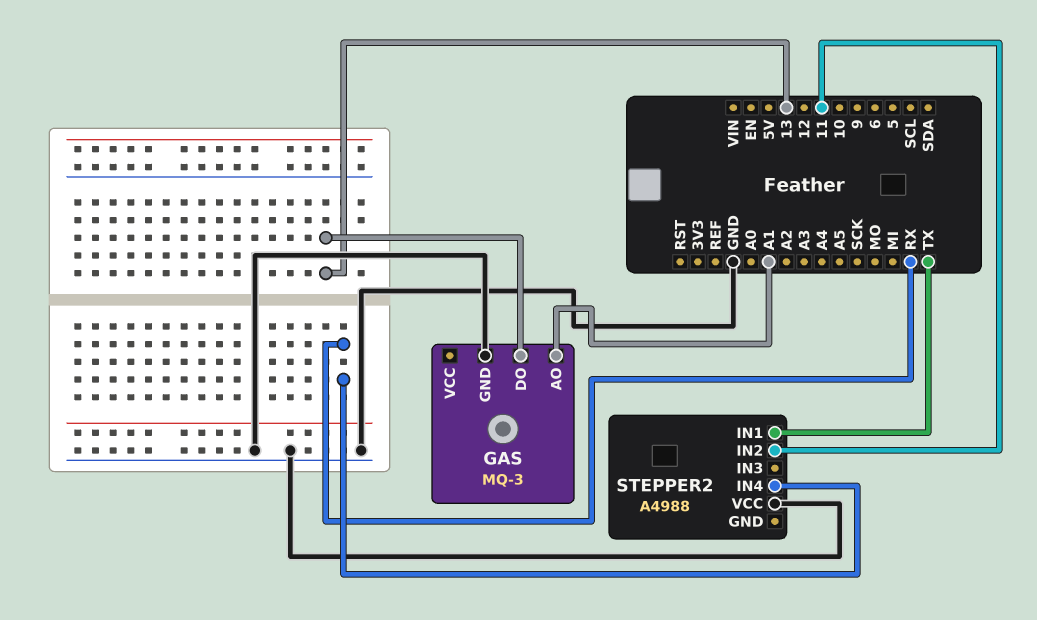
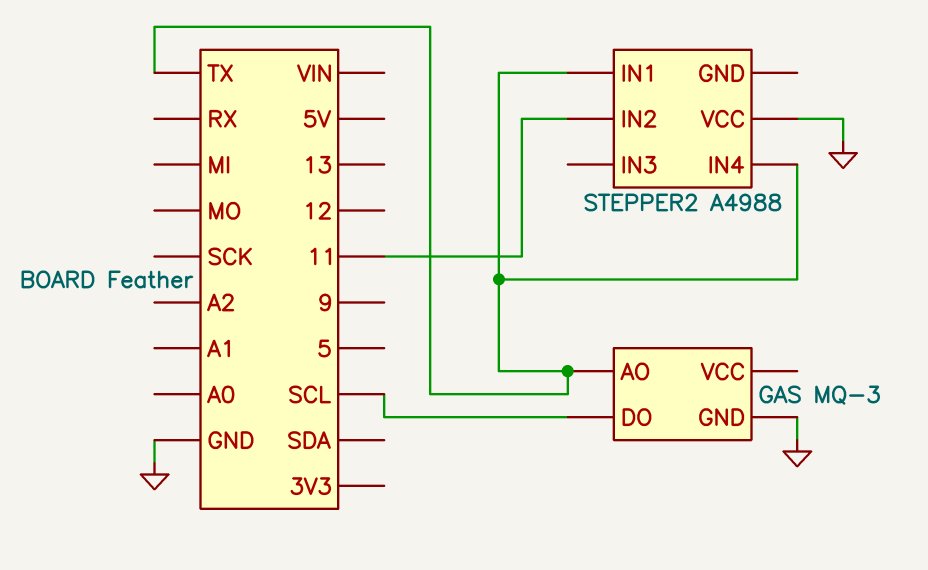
GAS pin AO: A1 -> TX
GAS pin DO: 13 -> SCL
STEPPER2 pin IN4: RX -> TX

